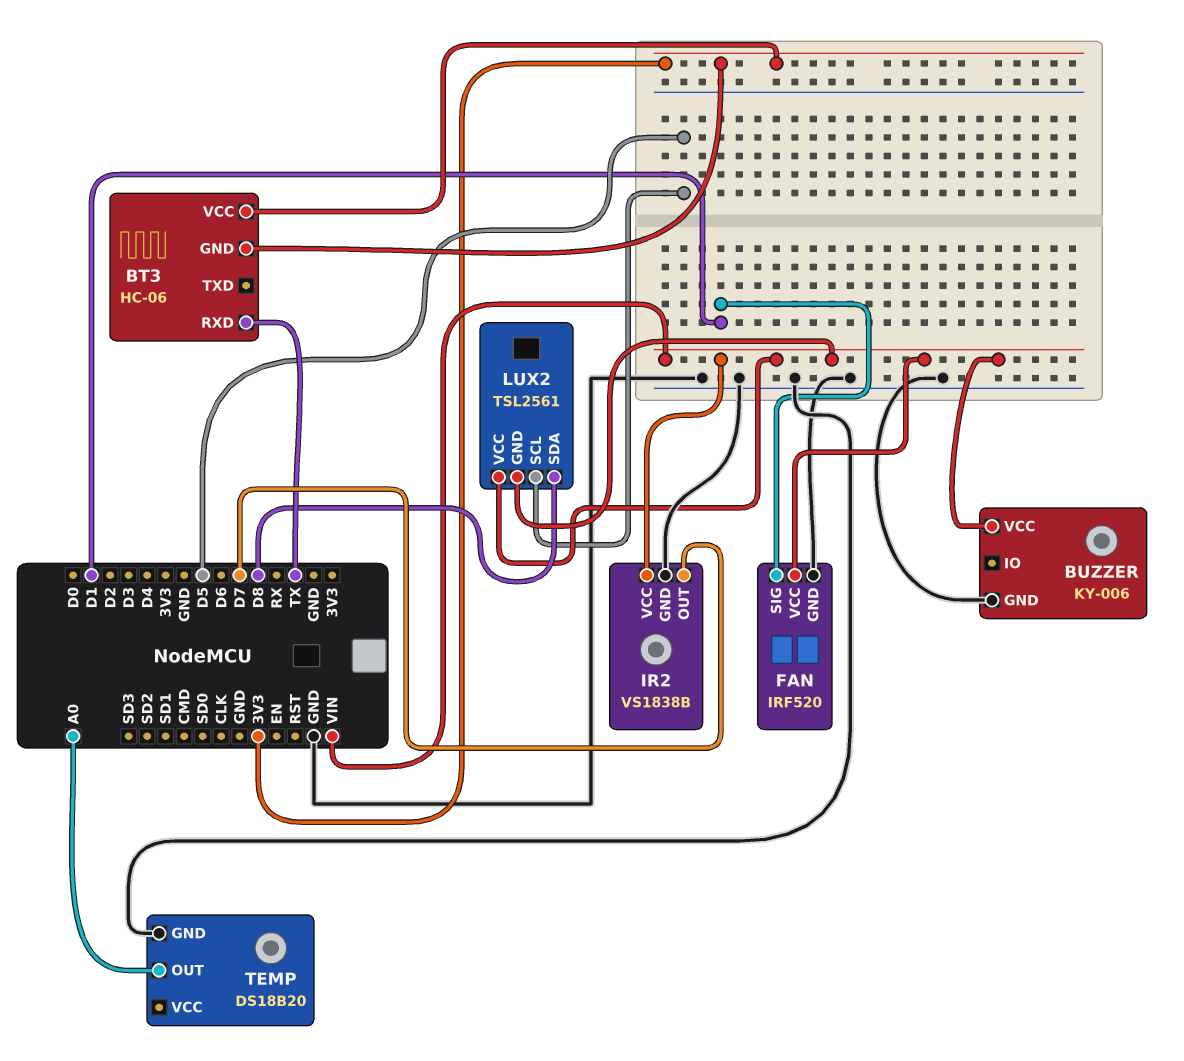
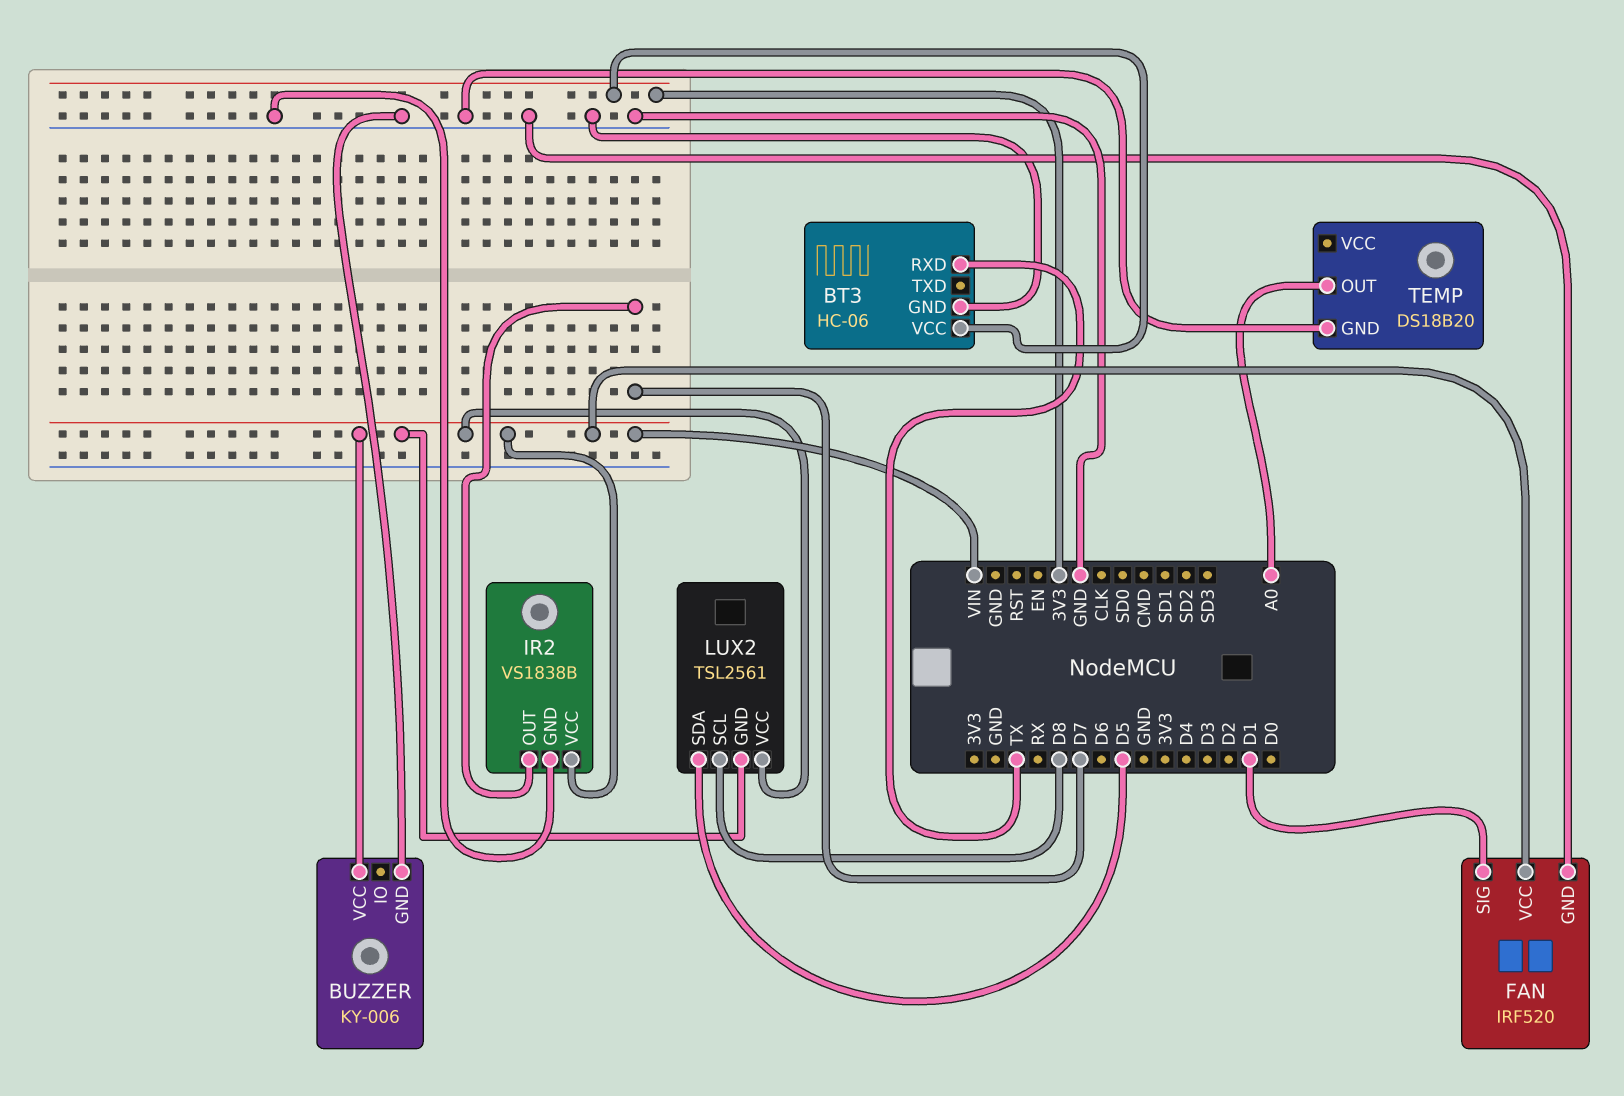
BT3 pin GND: 3V3 -> GND
LUX2 pin SCL: D5 -> D8
LUX2 pin SDA: D8 -> D5

